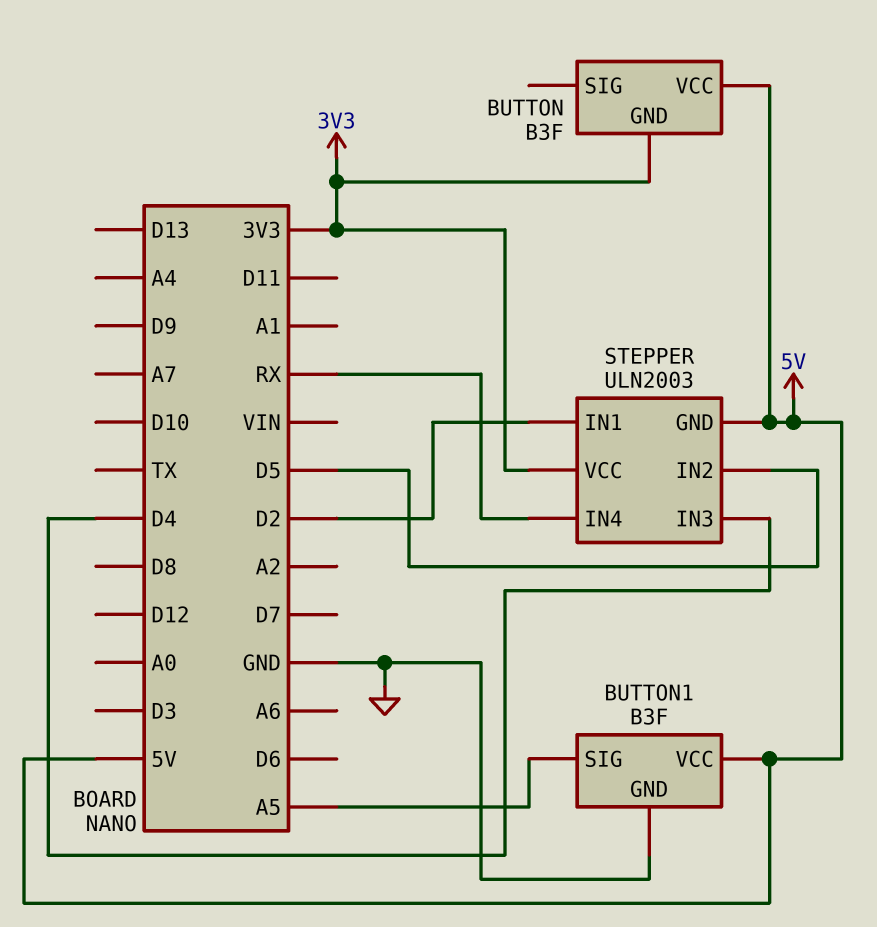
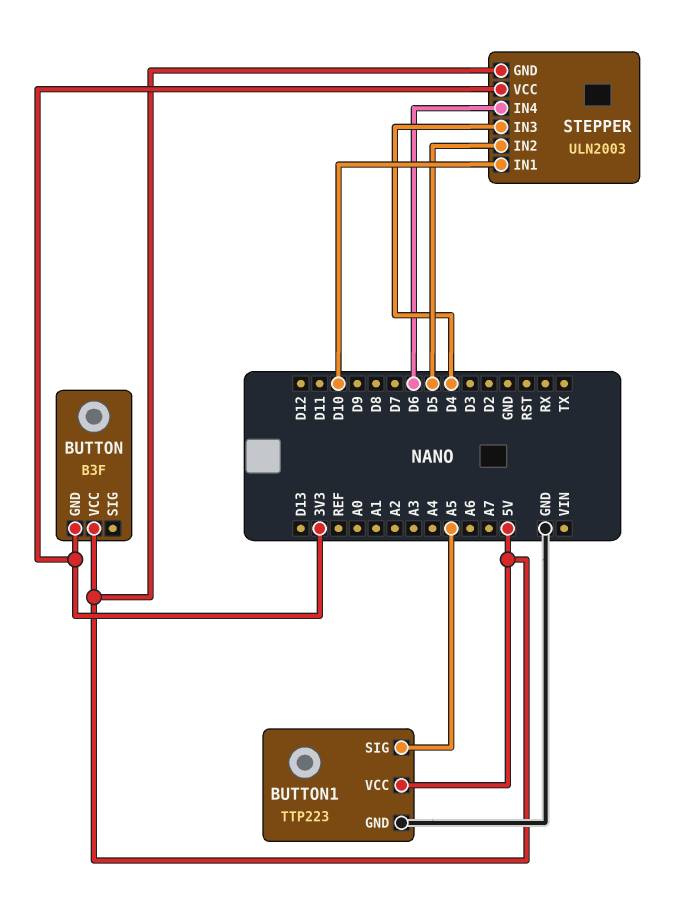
BUTTON1: B3F -> TTP223
STEPPER pin IN1: D2 -> D10
STEPPER pin IN4: RX -> D6

